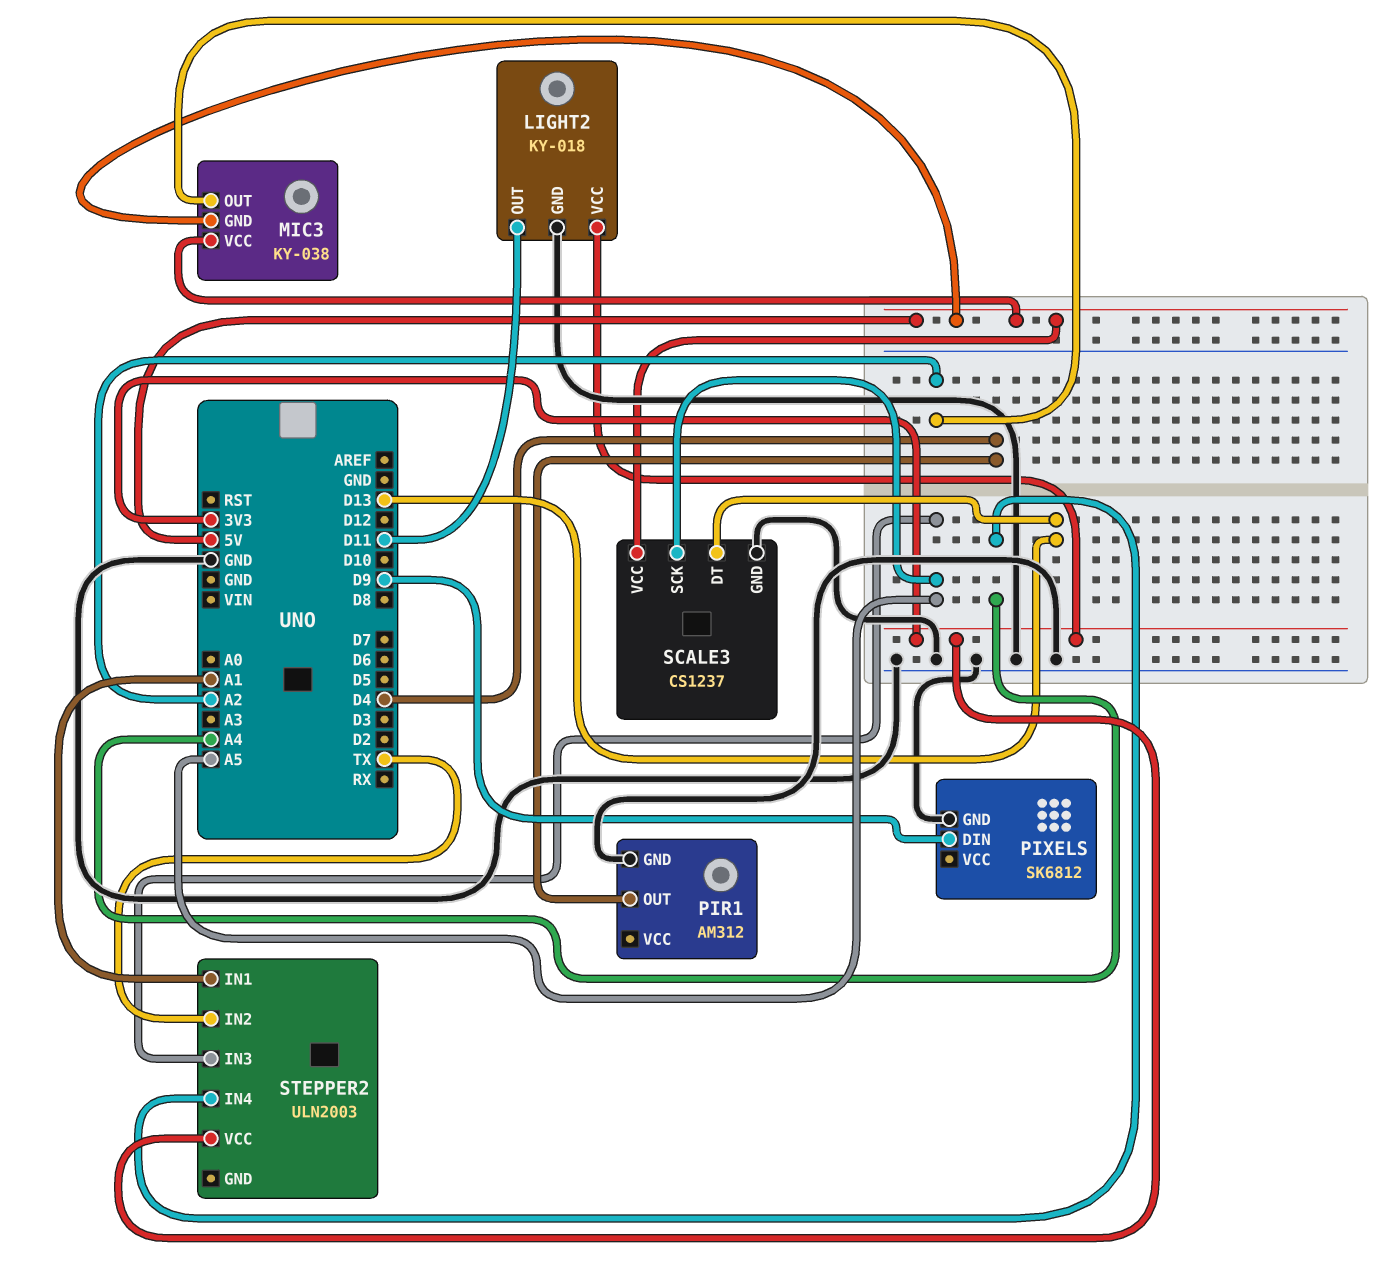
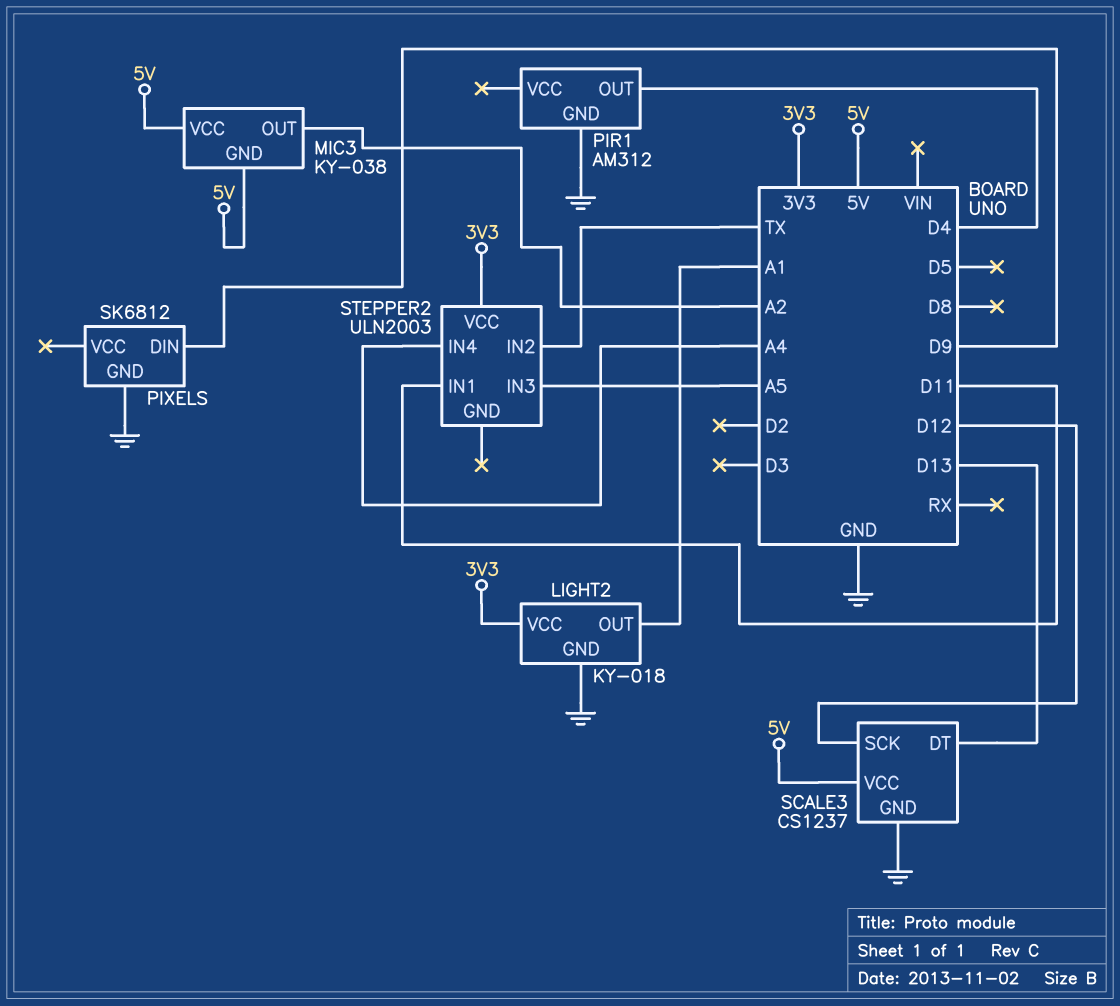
LIGHT2 pin OUT: D11 -> A1
SCALE3 pin SCK: A5 -> D12
STEPPER2 pin IN1: A1 -> D11

